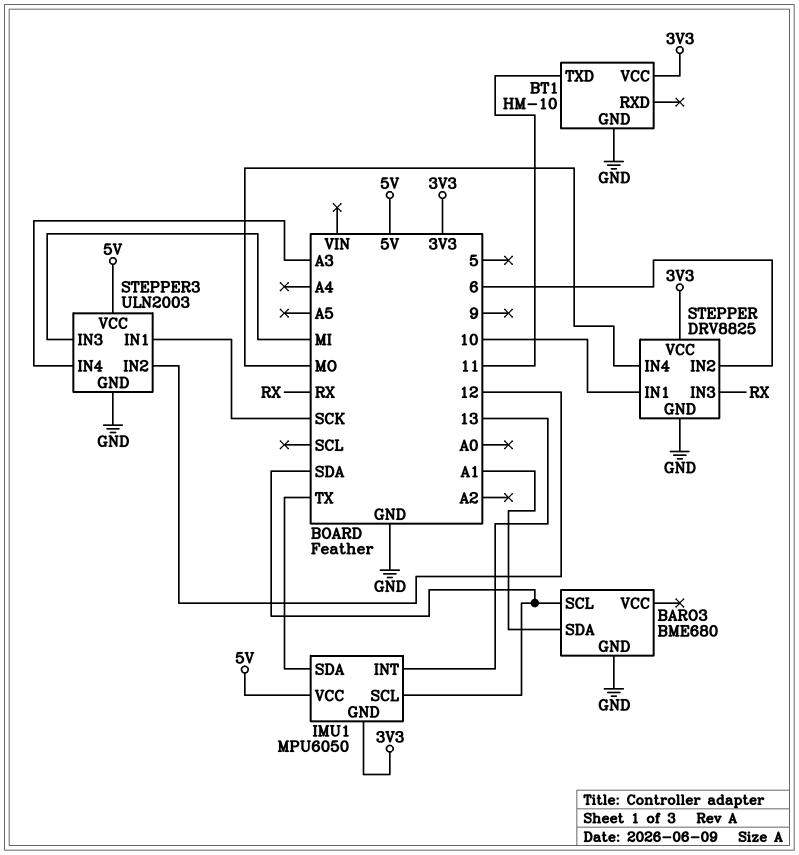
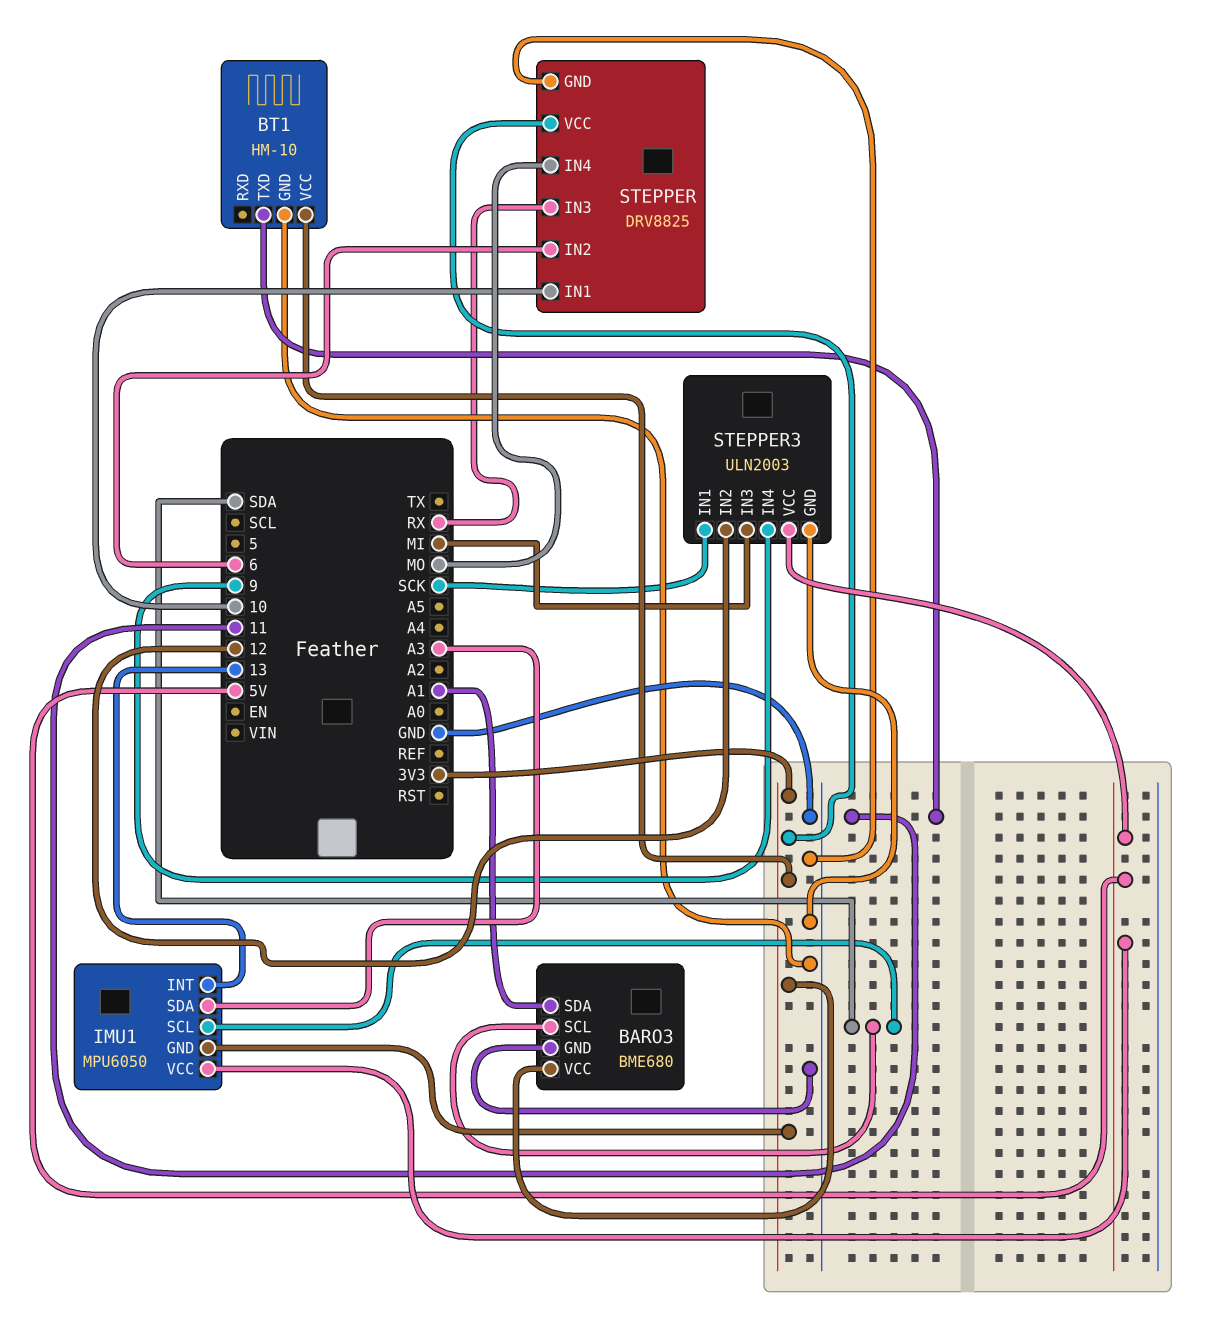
BARO3 pin VCC: none -> 3V3
IMU1 pin SDA: TX -> A3
STEPPER3 pin IN4: A3 -> 9

